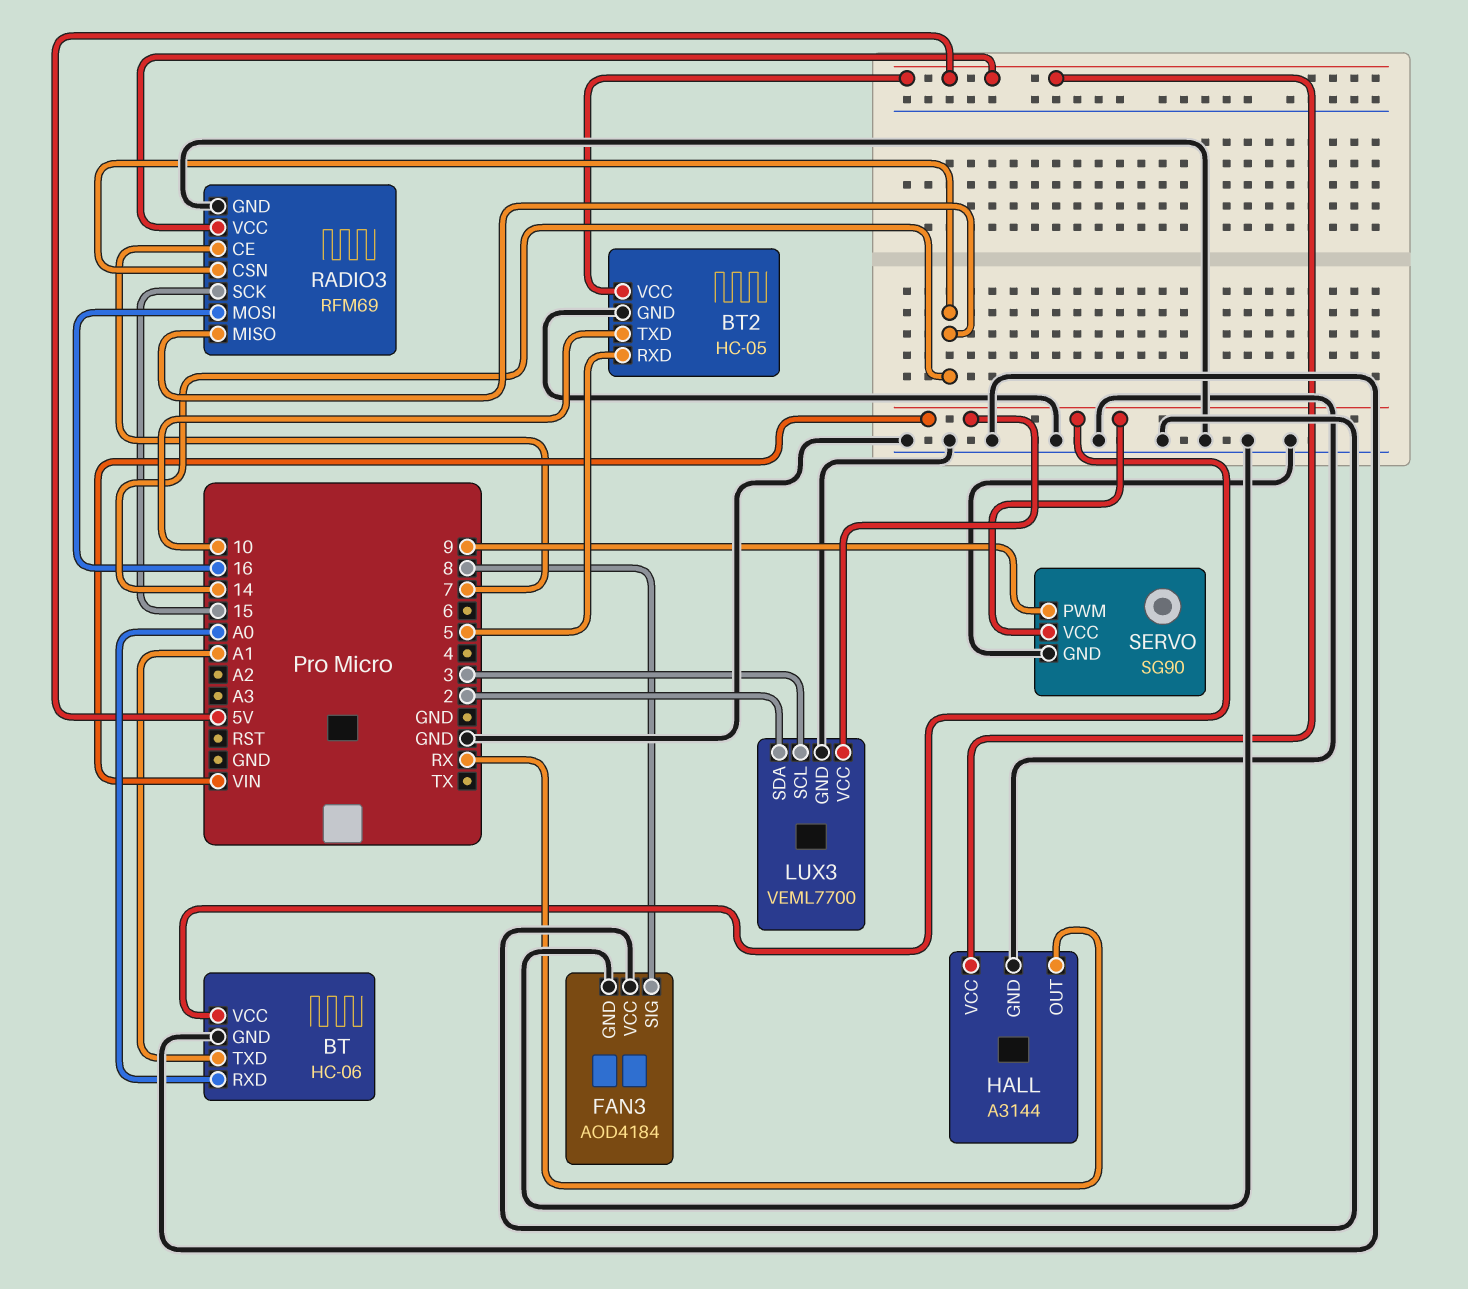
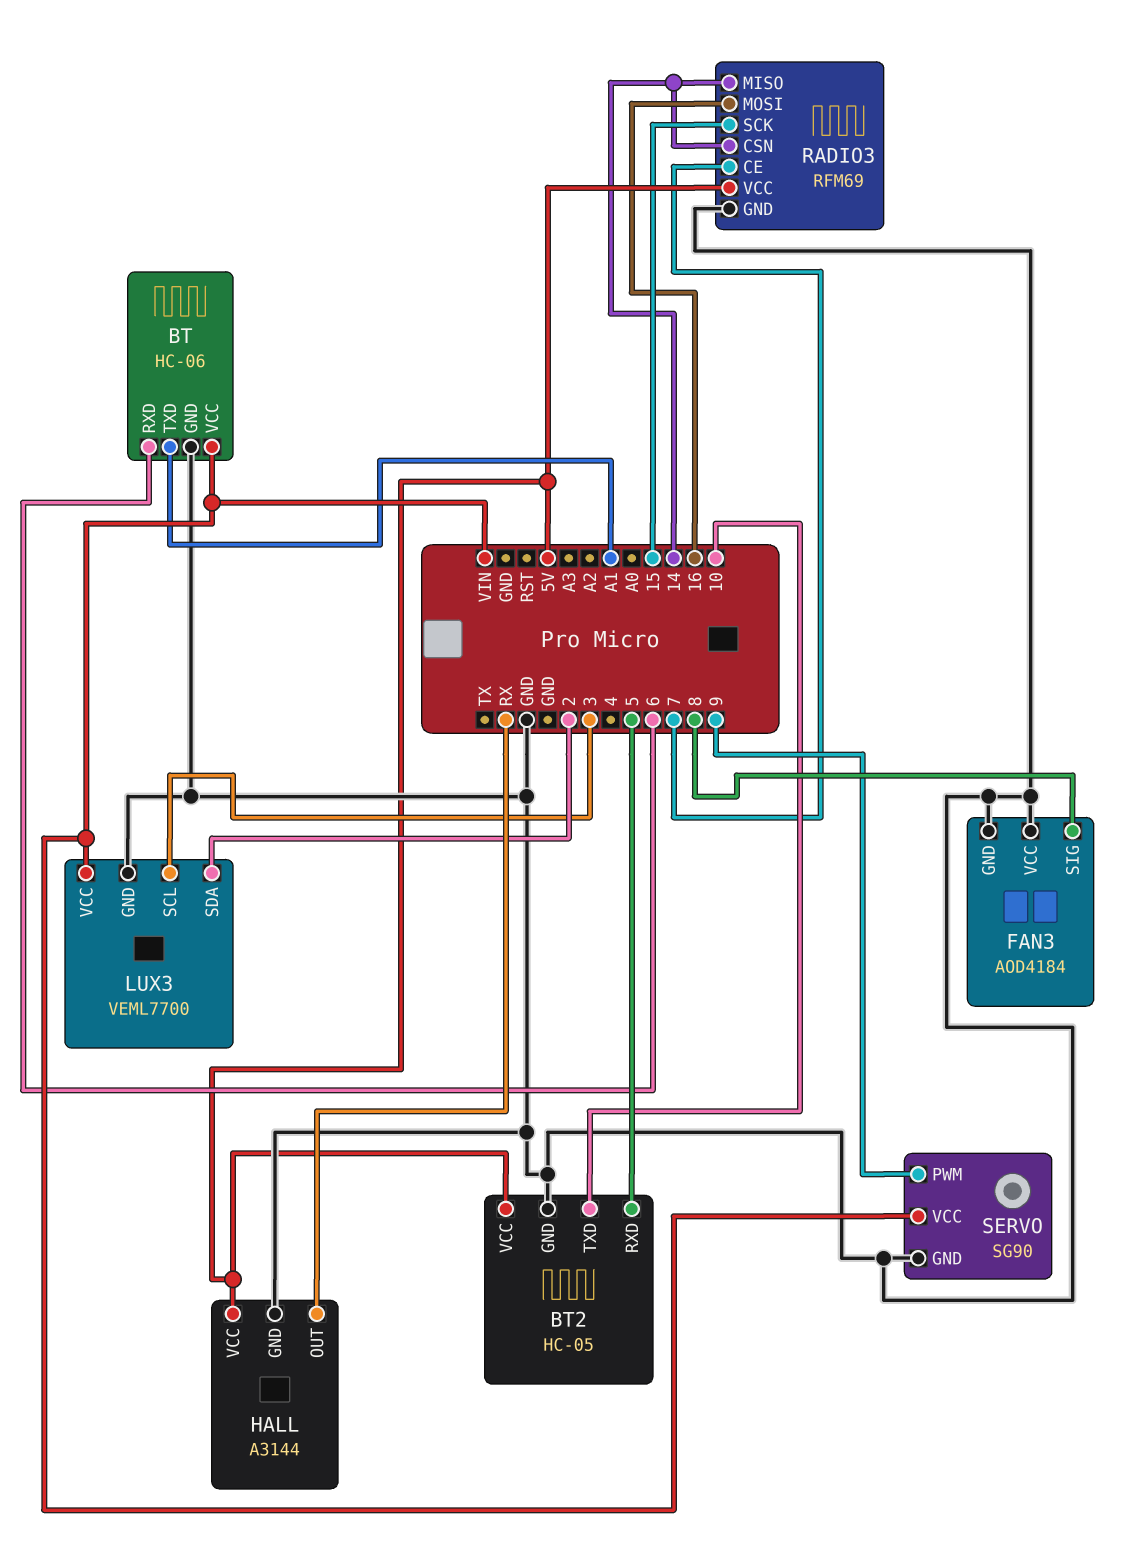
BT pin RXD: A0 -> 6

